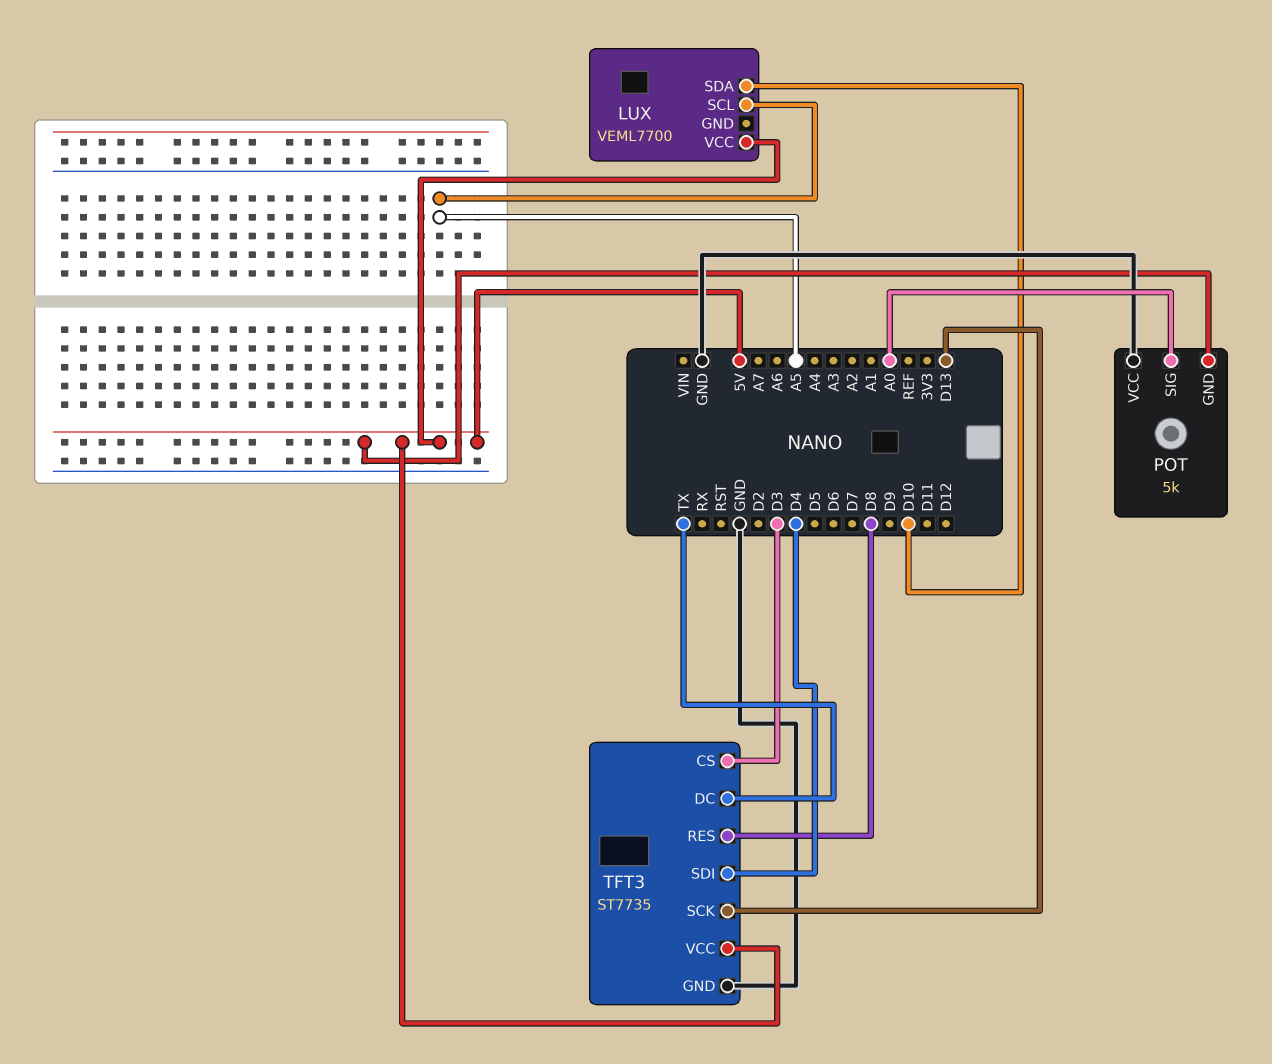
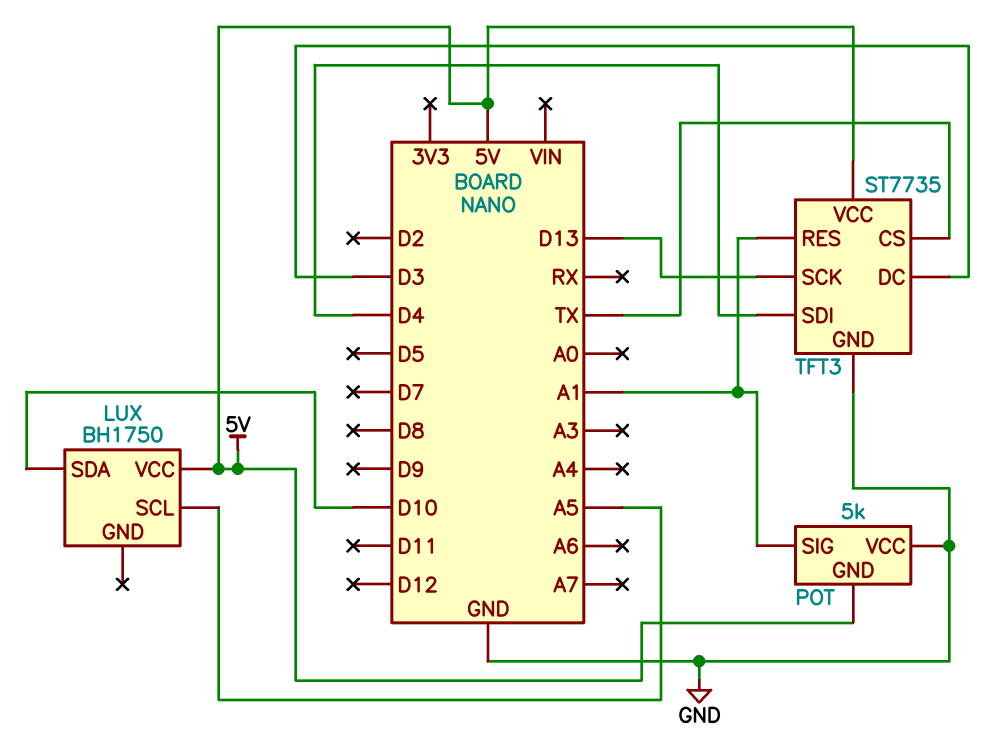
LUX: VEML7700 -> BH1750
POT pin SIG: A0 -> A1
TFT3 pin CS: D3 -> TX
TFT3 pin DC: TX -> D3
TFT3 pin RES: D8 -> A1

